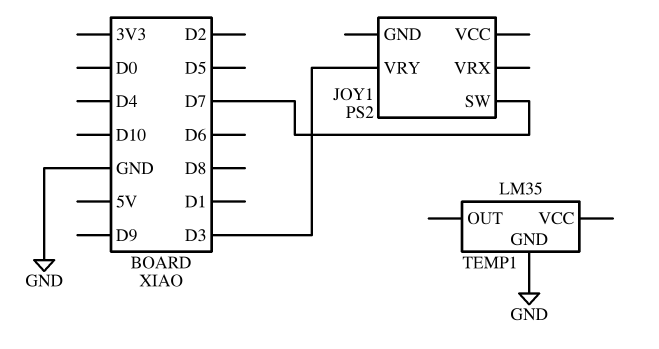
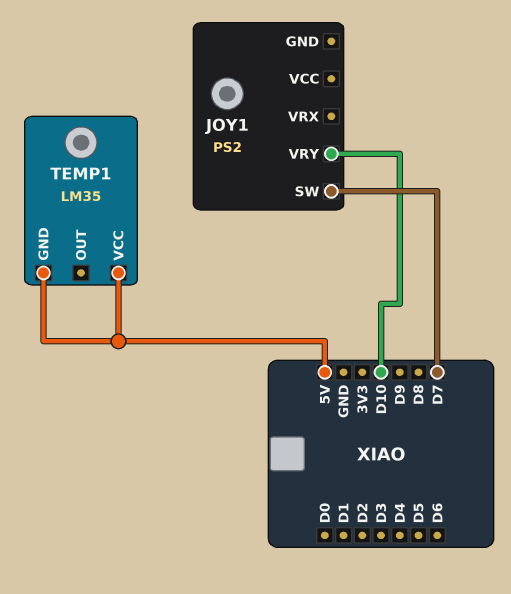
JOY1 pin VRY: D3 -> D10
TEMP1 pin GND: GND -> 5V
TEMP1 pin VCC: none -> 5V

